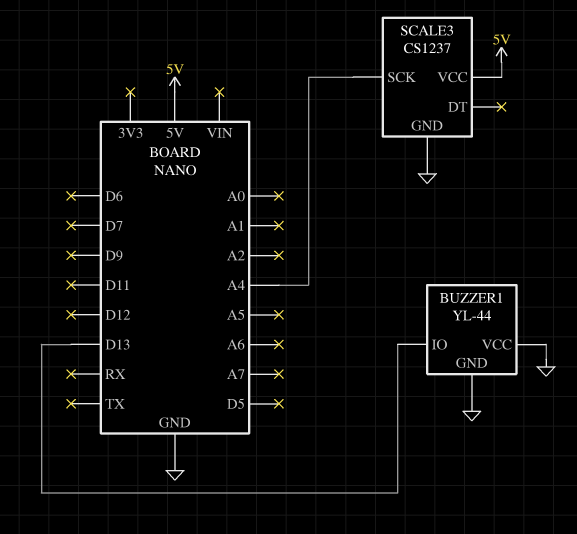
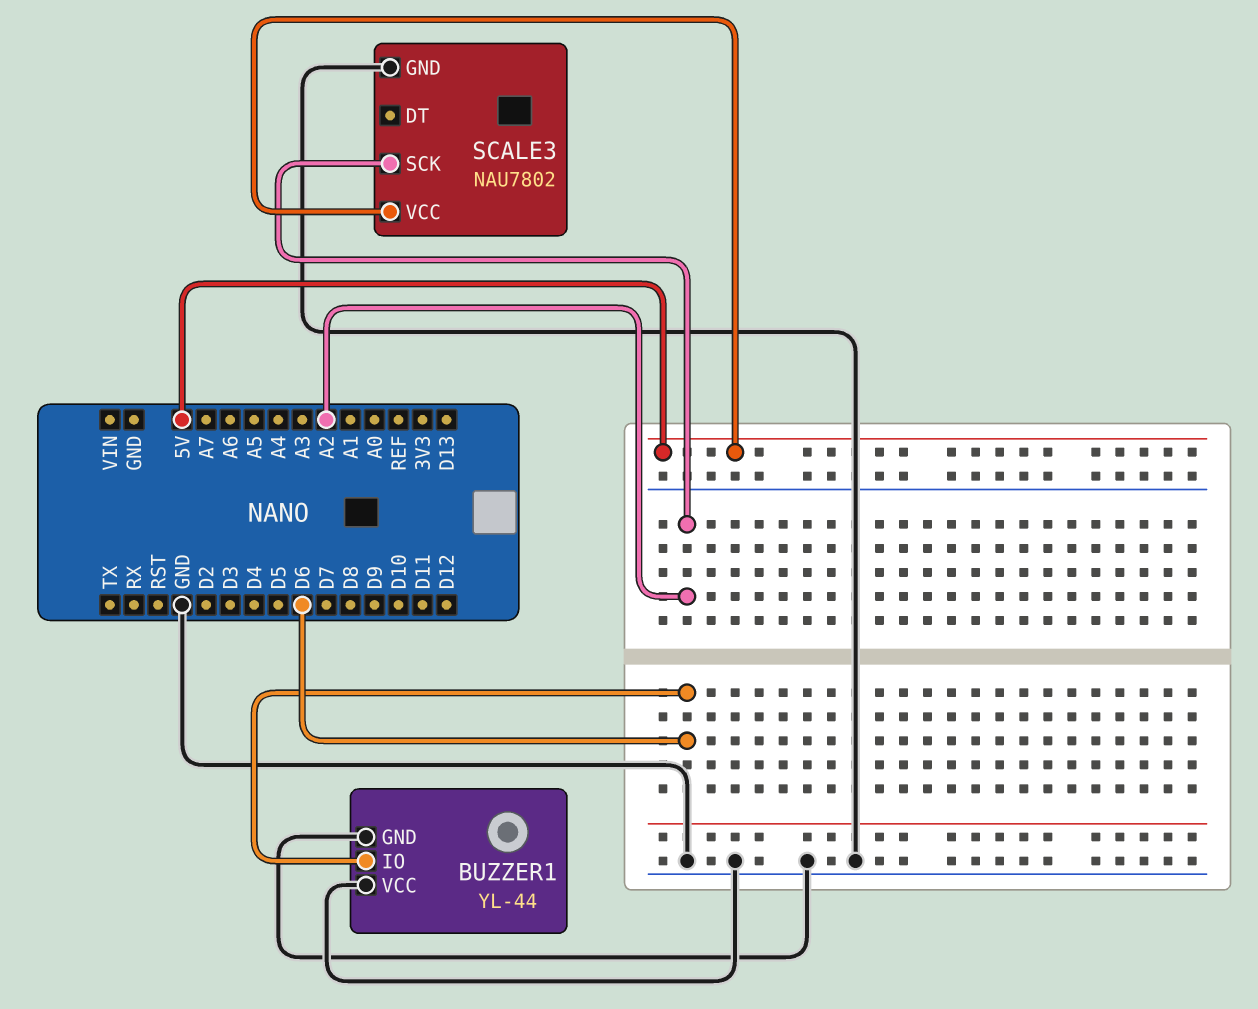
BUZZER1 pin IO: D13 -> D6
SCALE3: CS1237 -> NAU7802
SCALE3 pin SCK: A4 -> A2

